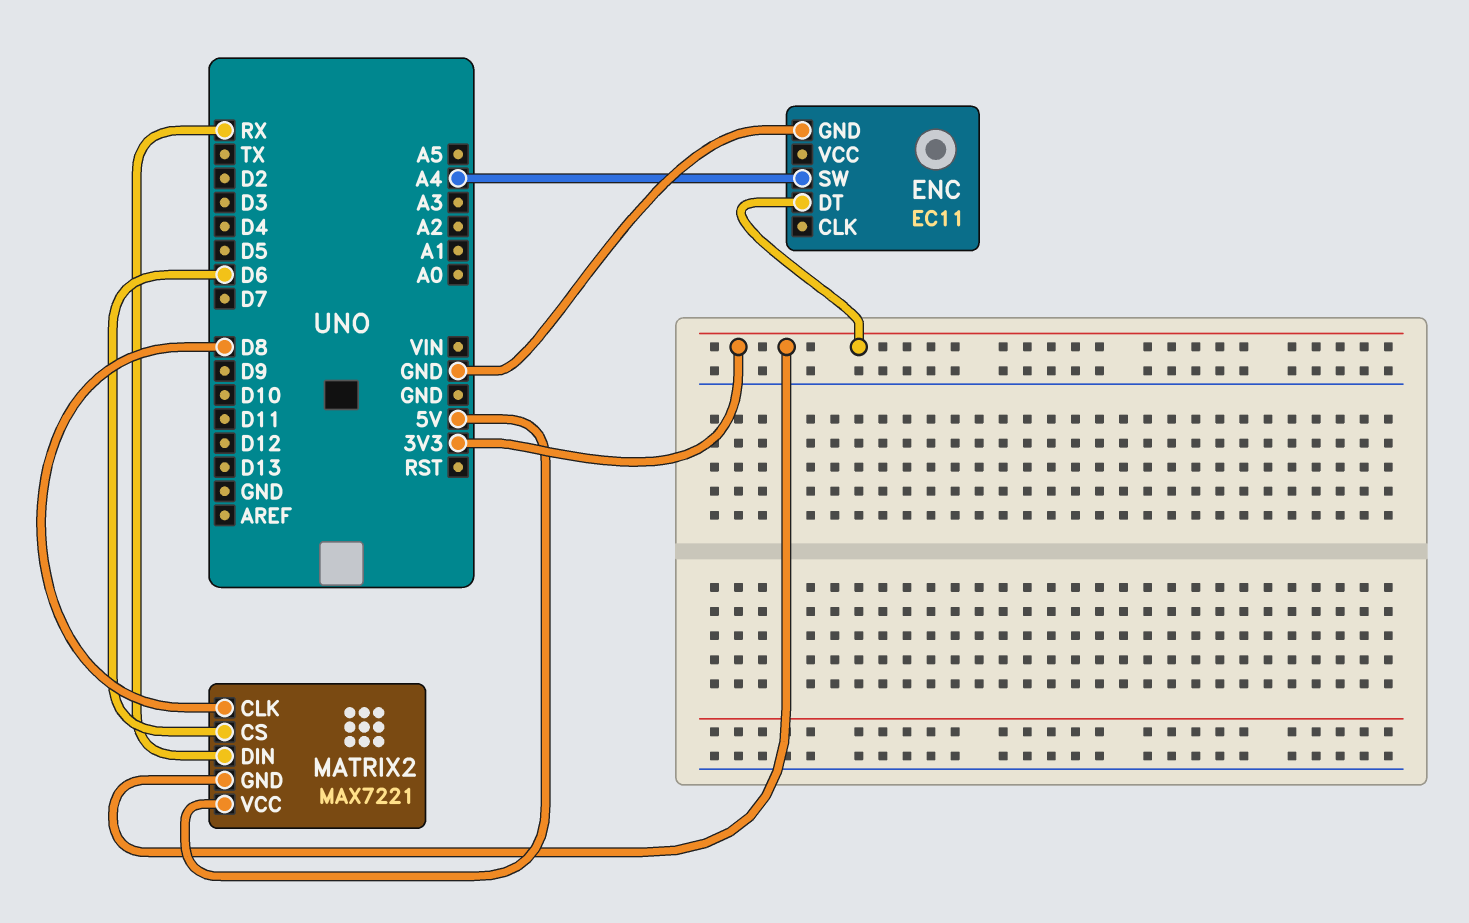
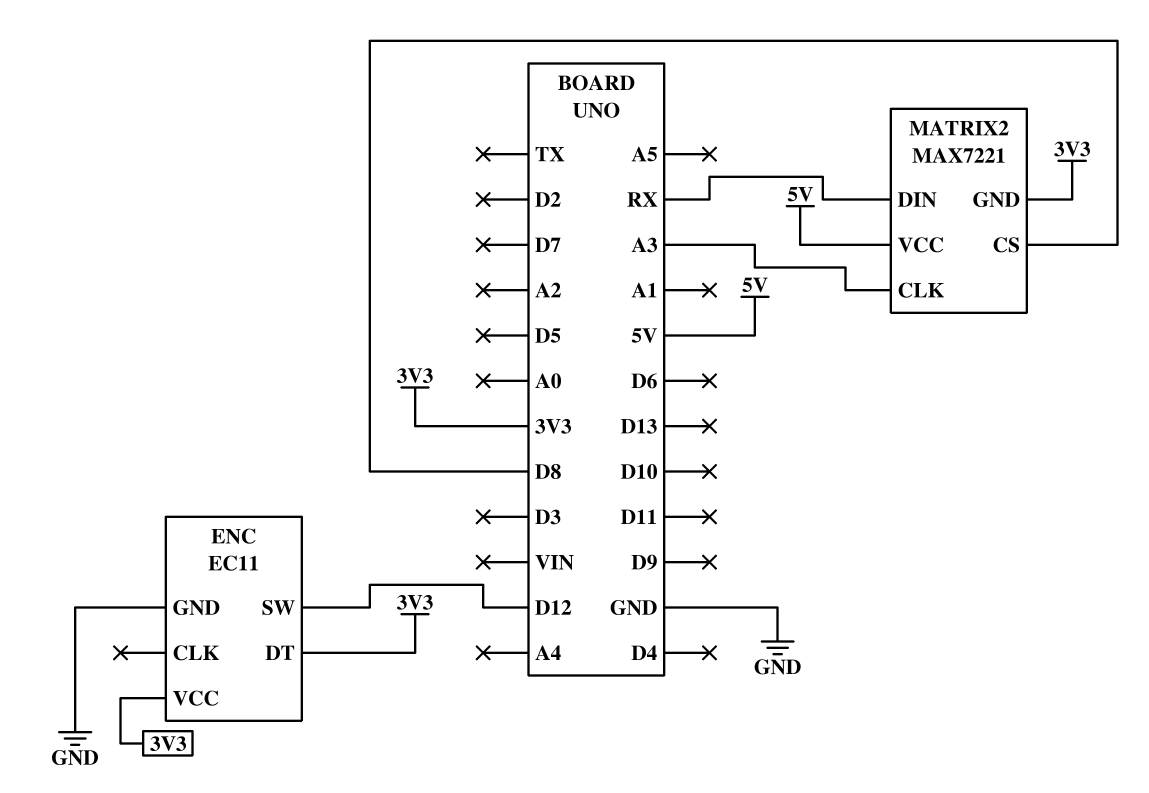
ENC pin SW: A4 -> D12
ENC pin VCC: none -> 3V3
MATRIX2 pin CLK: D8 -> A3
MATRIX2 pin CS: D6 -> D8

